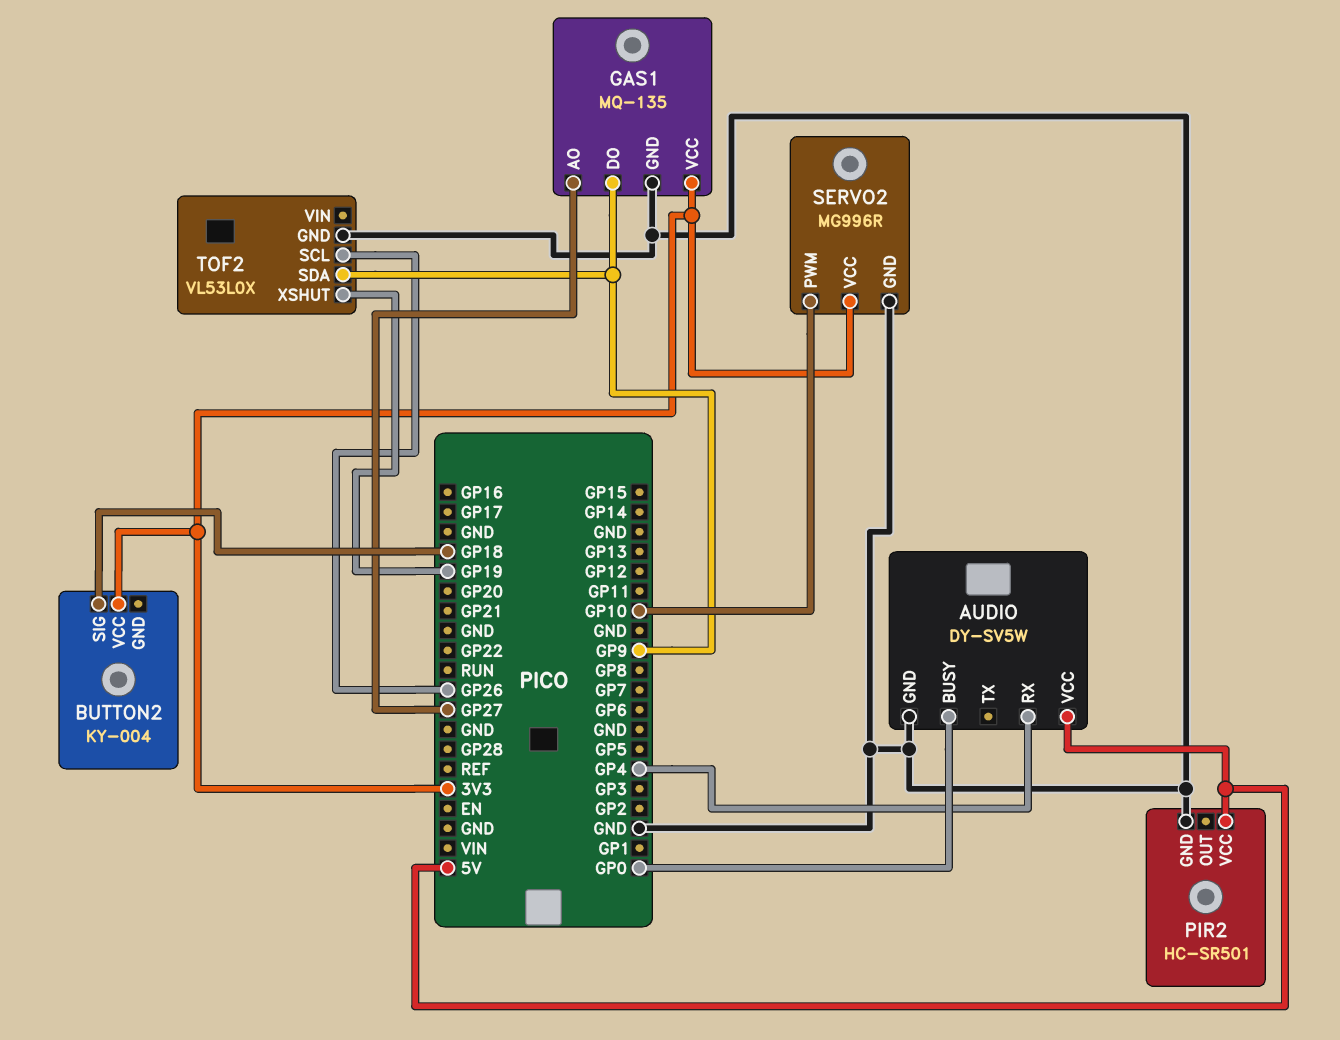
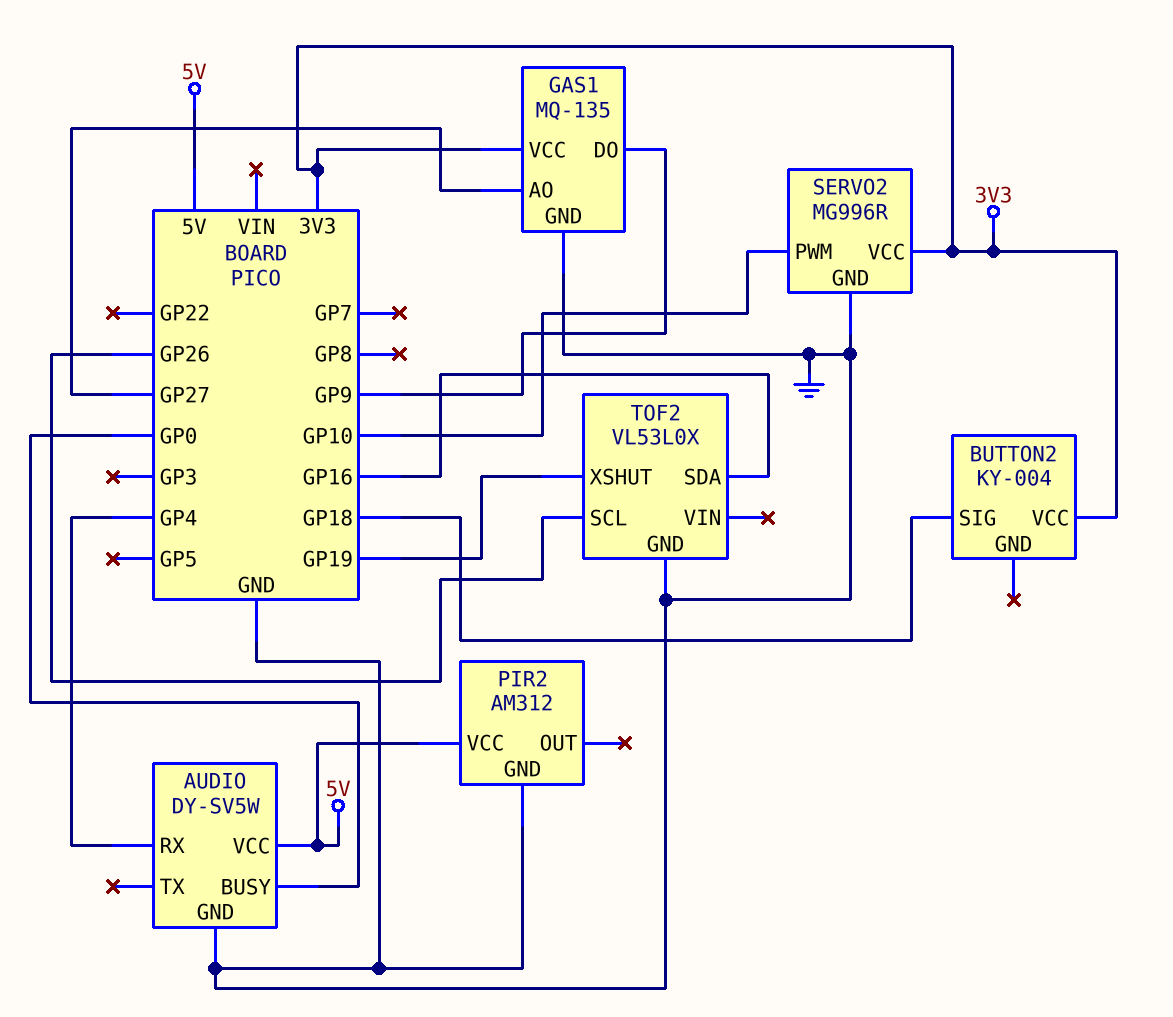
PIR2: HC-SR501 -> AM312
TOF2 pin SDA: GP9 -> GP16

